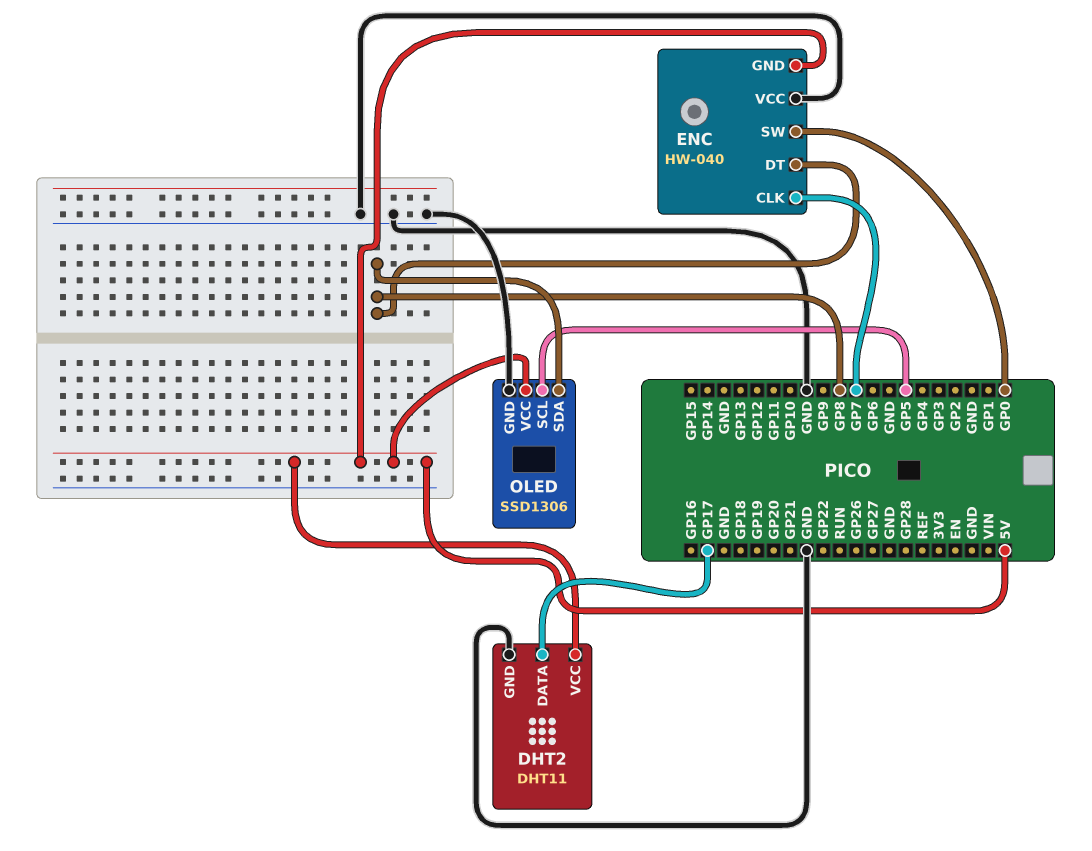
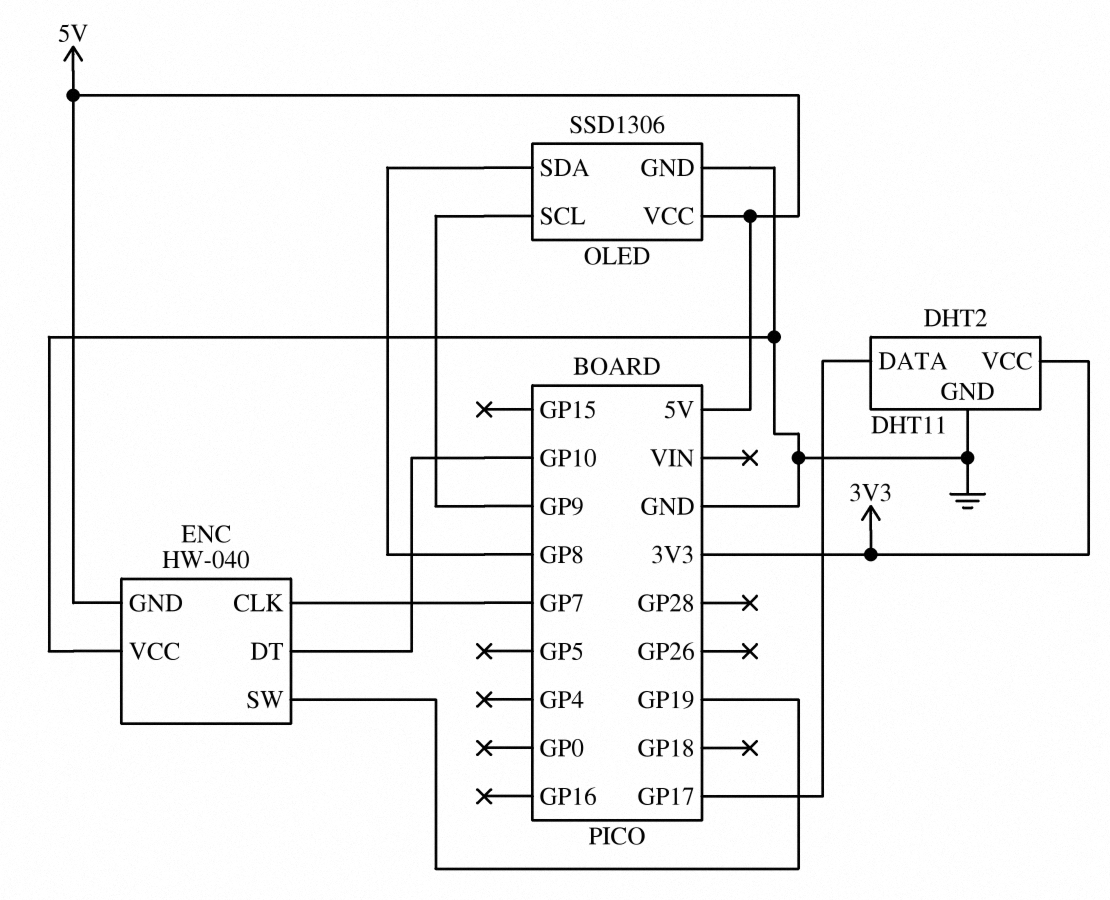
DHT2 pin VCC: 5V -> 3V3
ENC pin DT: GP8 -> GP10
ENC pin SW: GP0 -> GP19
OLED pin SCL: GP5 -> GP9

